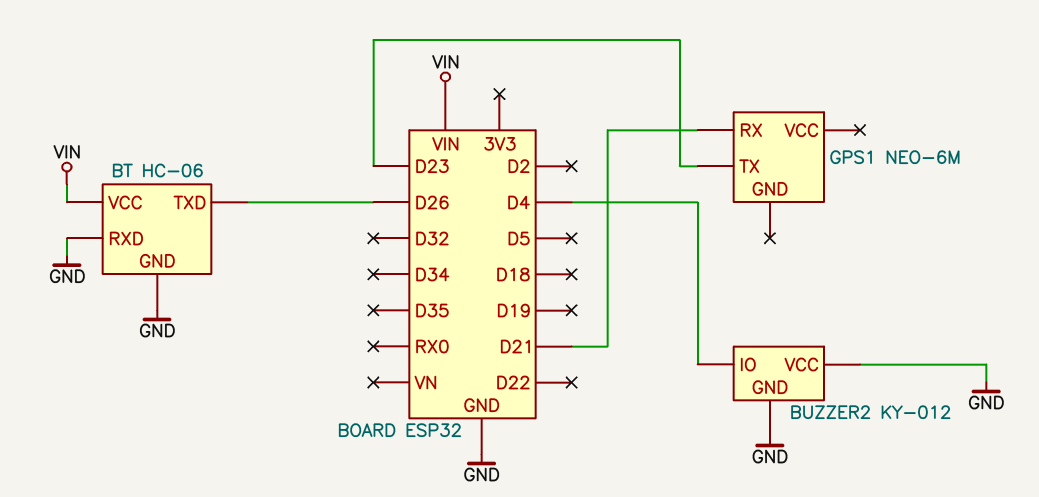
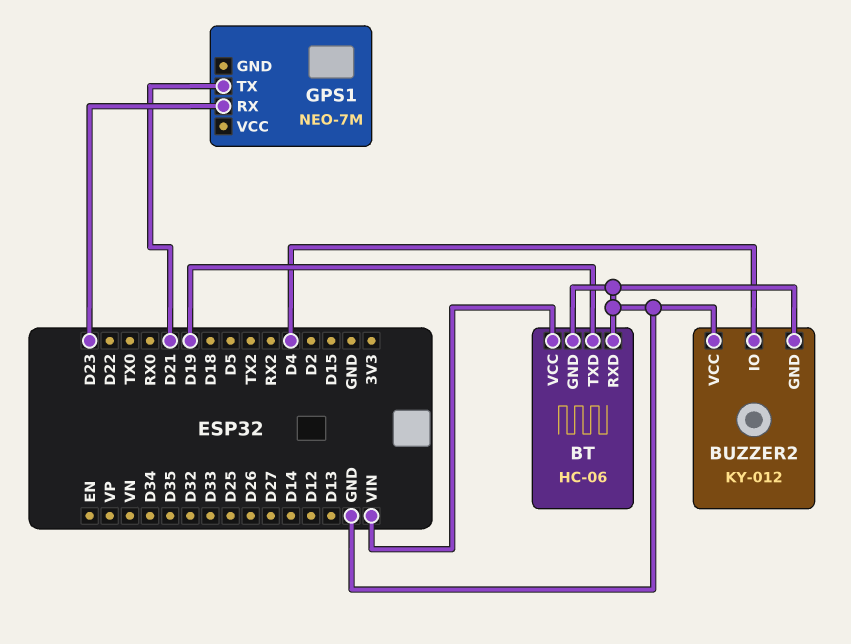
BT pin TXD: D26 -> D19
GPS1: NEO-6M -> NEO-7M
GPS1 pin RX: D21 -> D23
GPS1 pin TX: D23 -> D21

